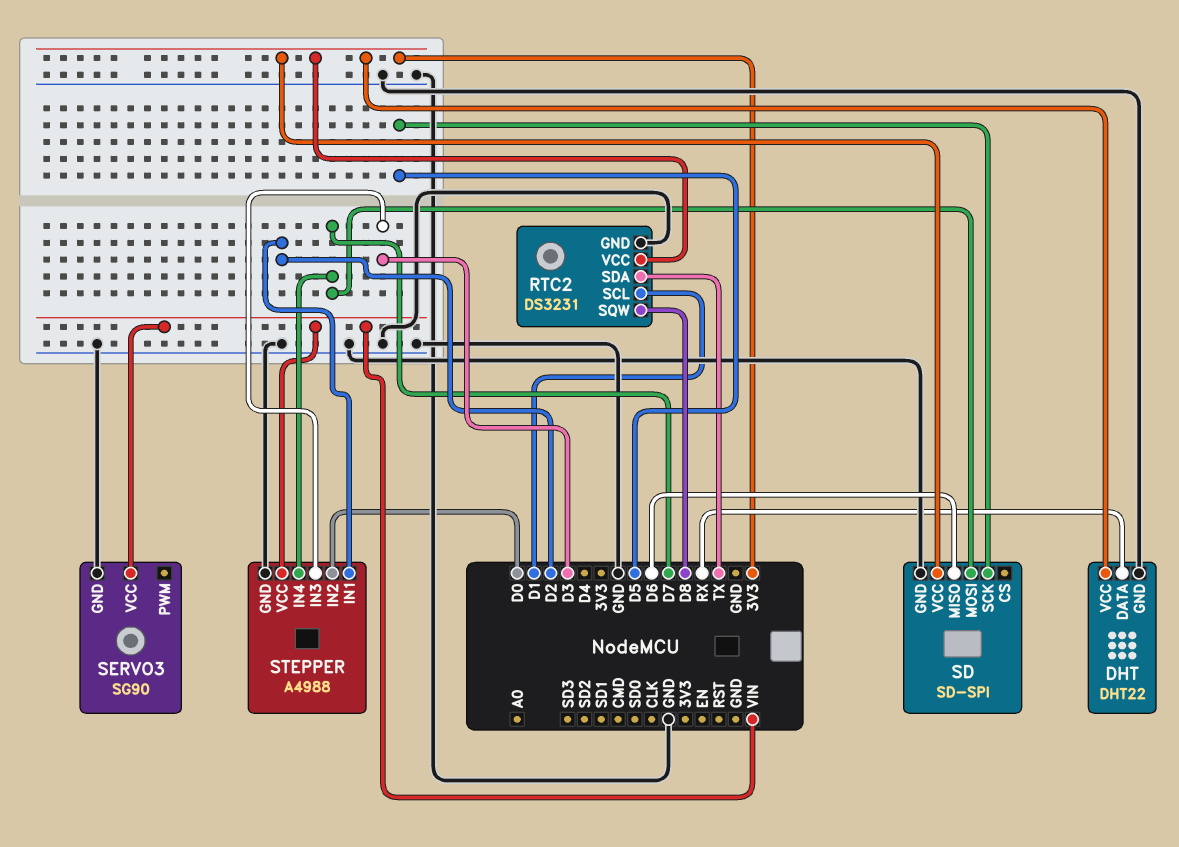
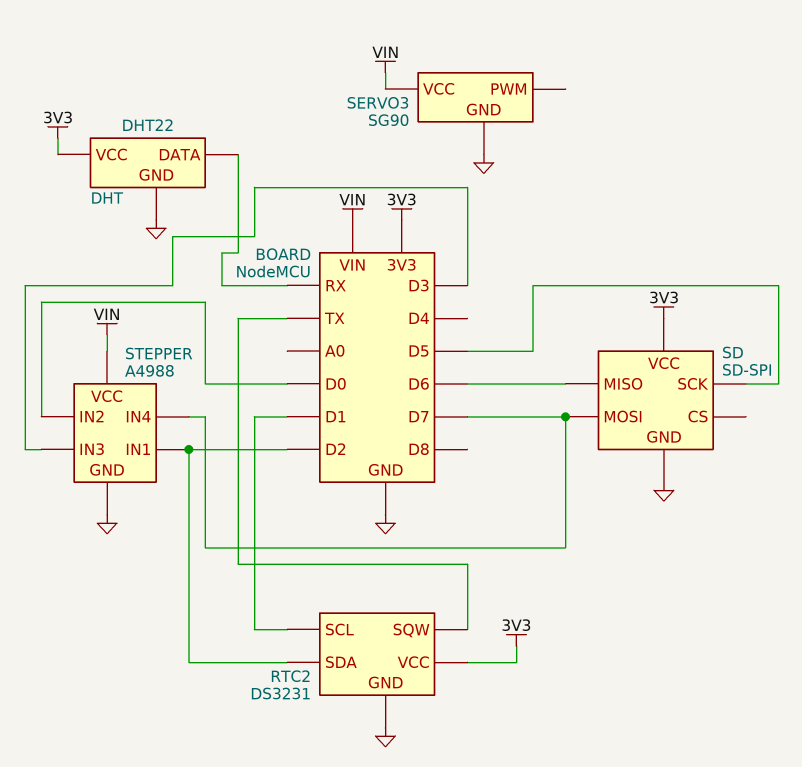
RTC2 pin SDA: TX -> D2
RTC2 pin SQW: D8 -> TX

